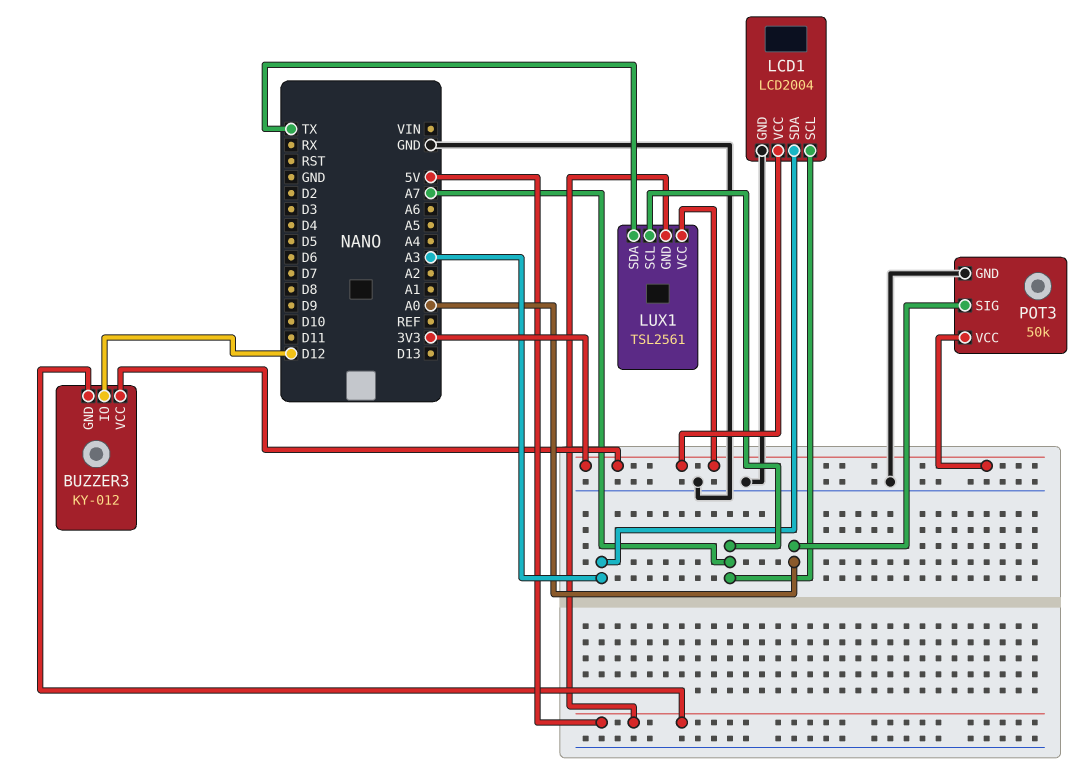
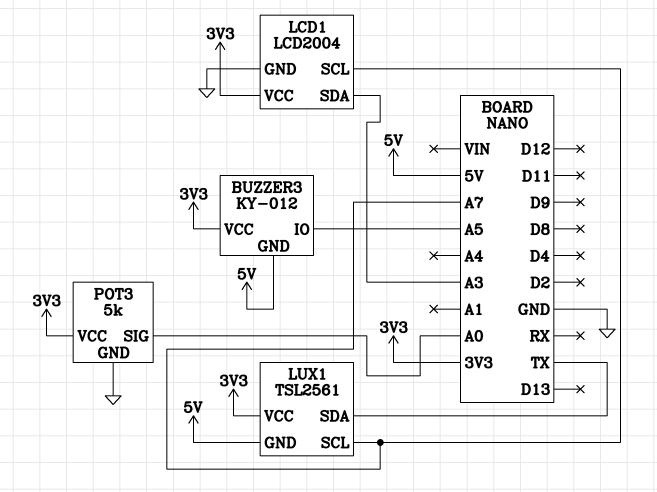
BUZZER3 pin IO: D12 -> A5
POT3: 50k -> 5k

